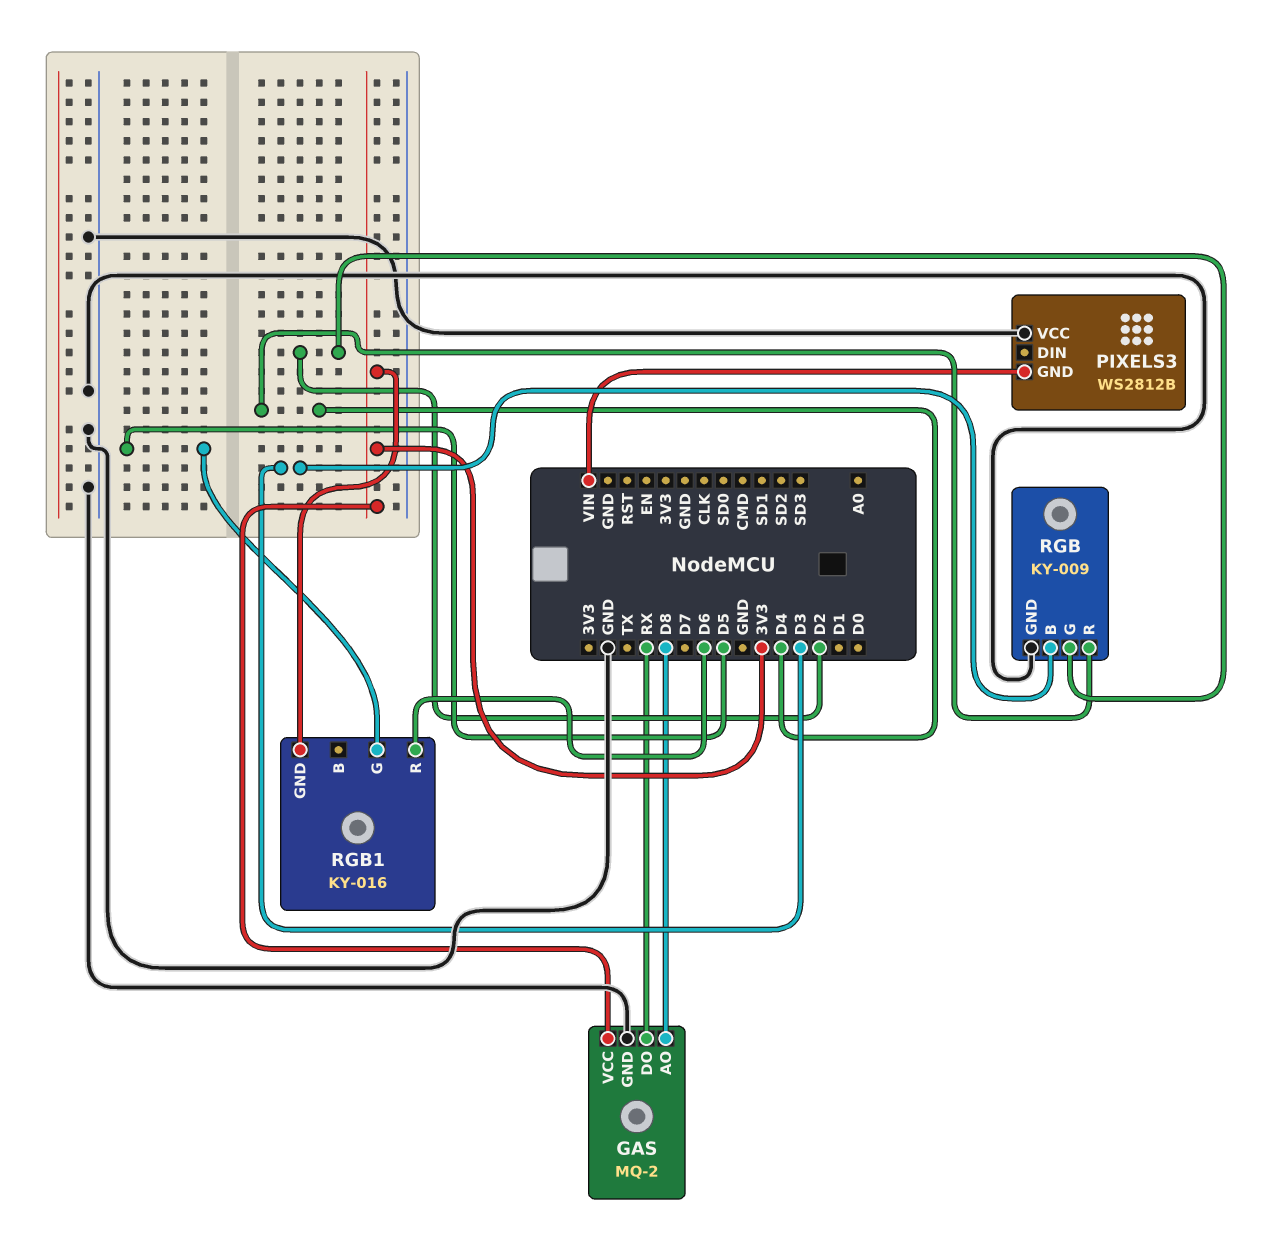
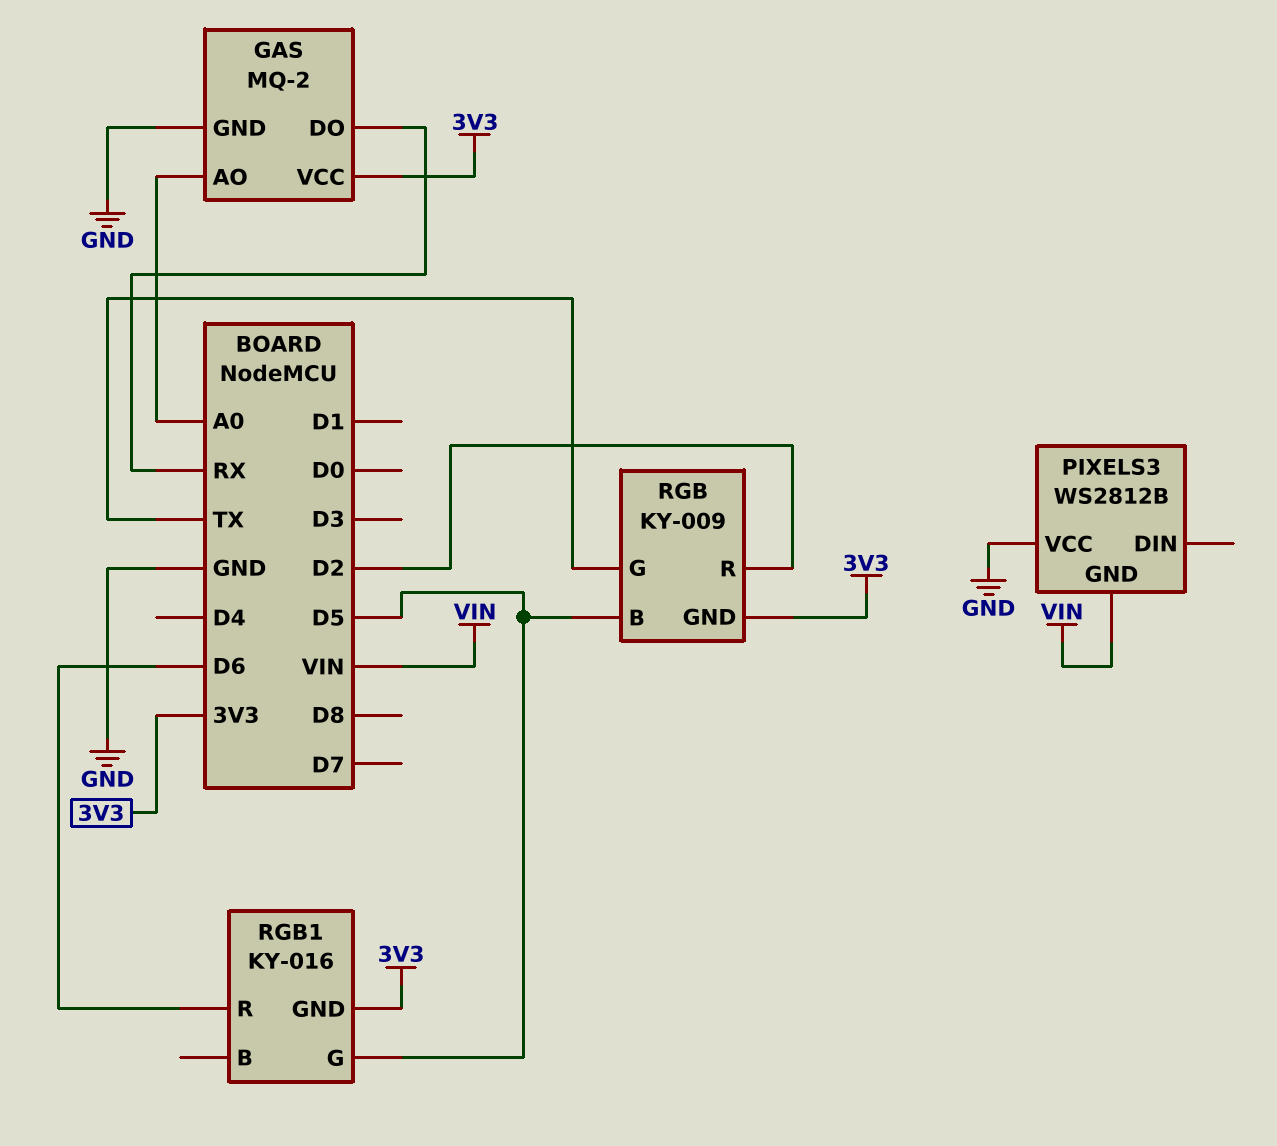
GAS pin AO: D8 -> A0
RGB pin B: D3 -> D5
RGB pin G: D2 -> TX
RGB pin GND: GND -> 3V3
RGB pin R: D4 -> D2

